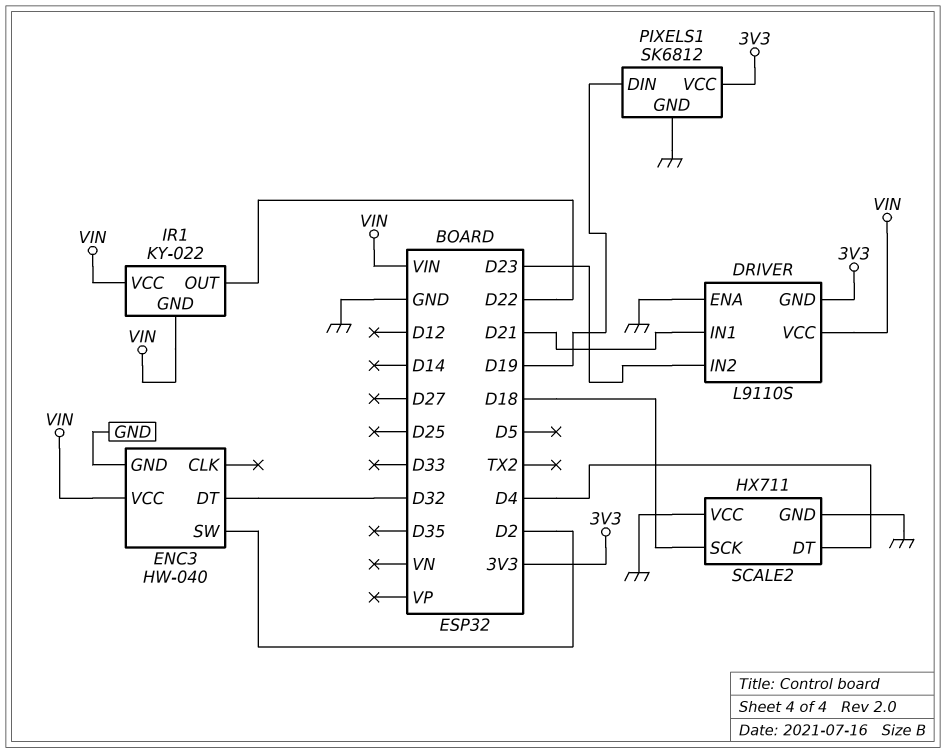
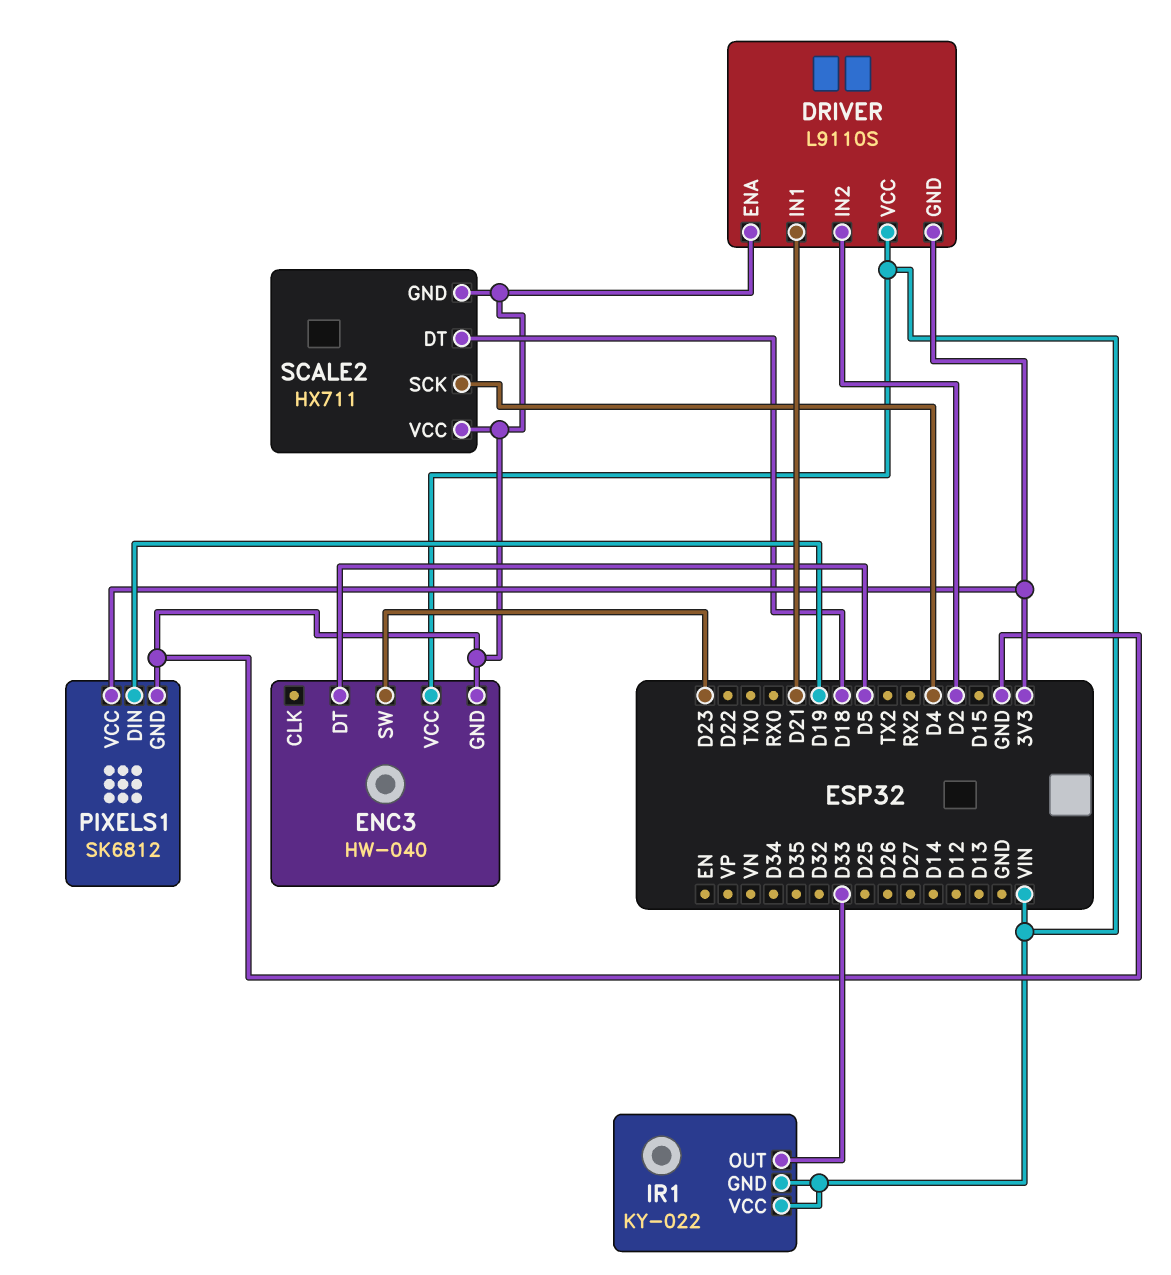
DRIVER pin IN2: D23 -> D2
ENC3 pin DT: D32 -> D5
ENC3 pin SW: D2 -> D23
IR1 pin OUT: D22 -> D33
SCALE2 pin DT: D4 -> D18
SCALE2 pin SCK: D18 -> D4

